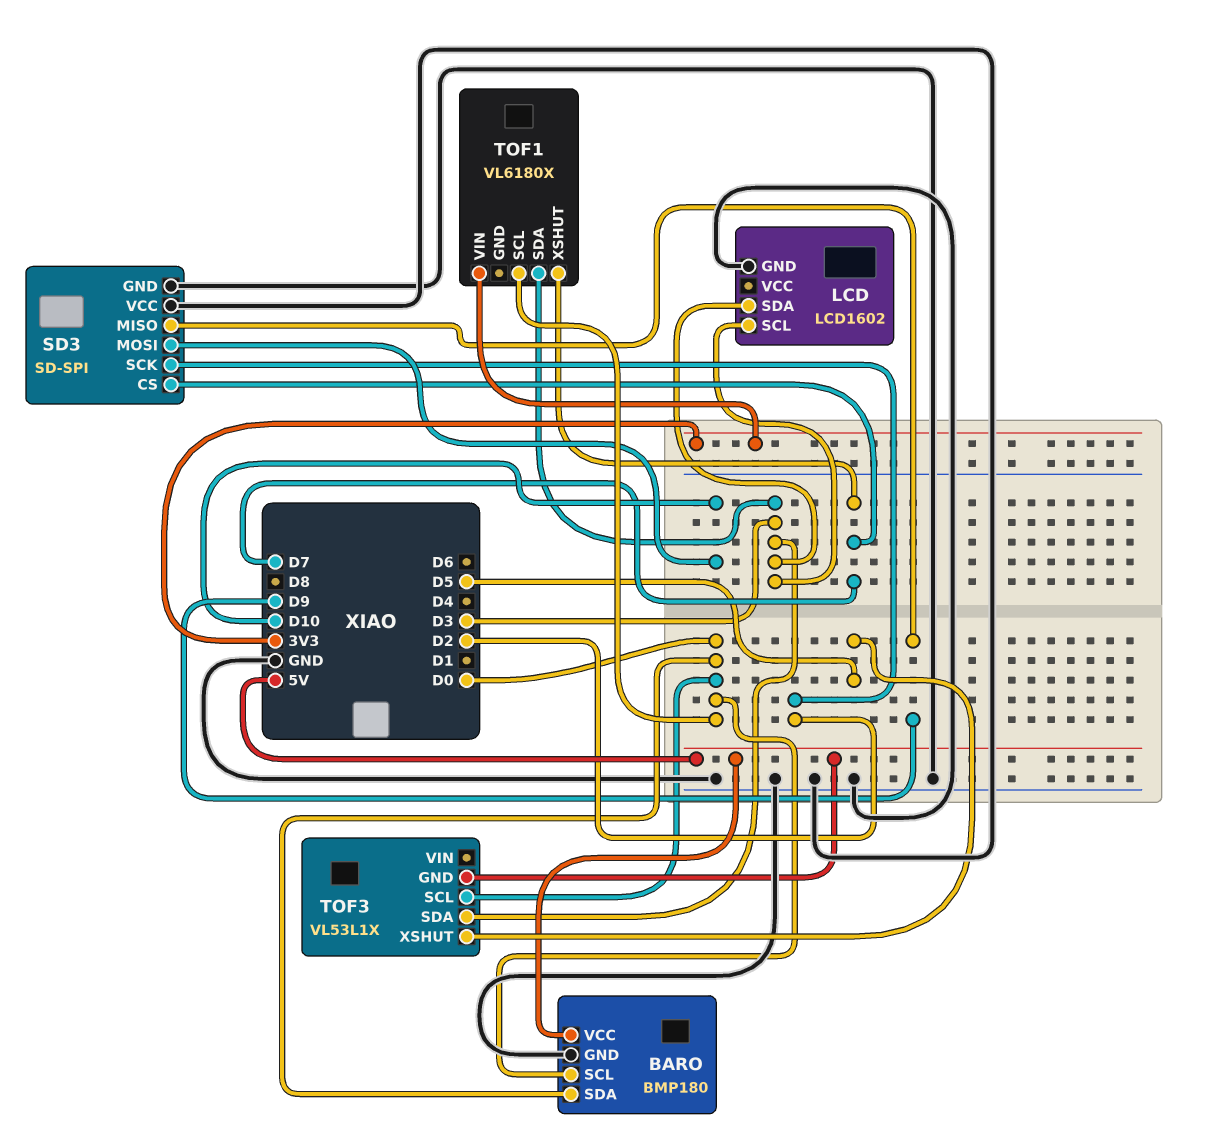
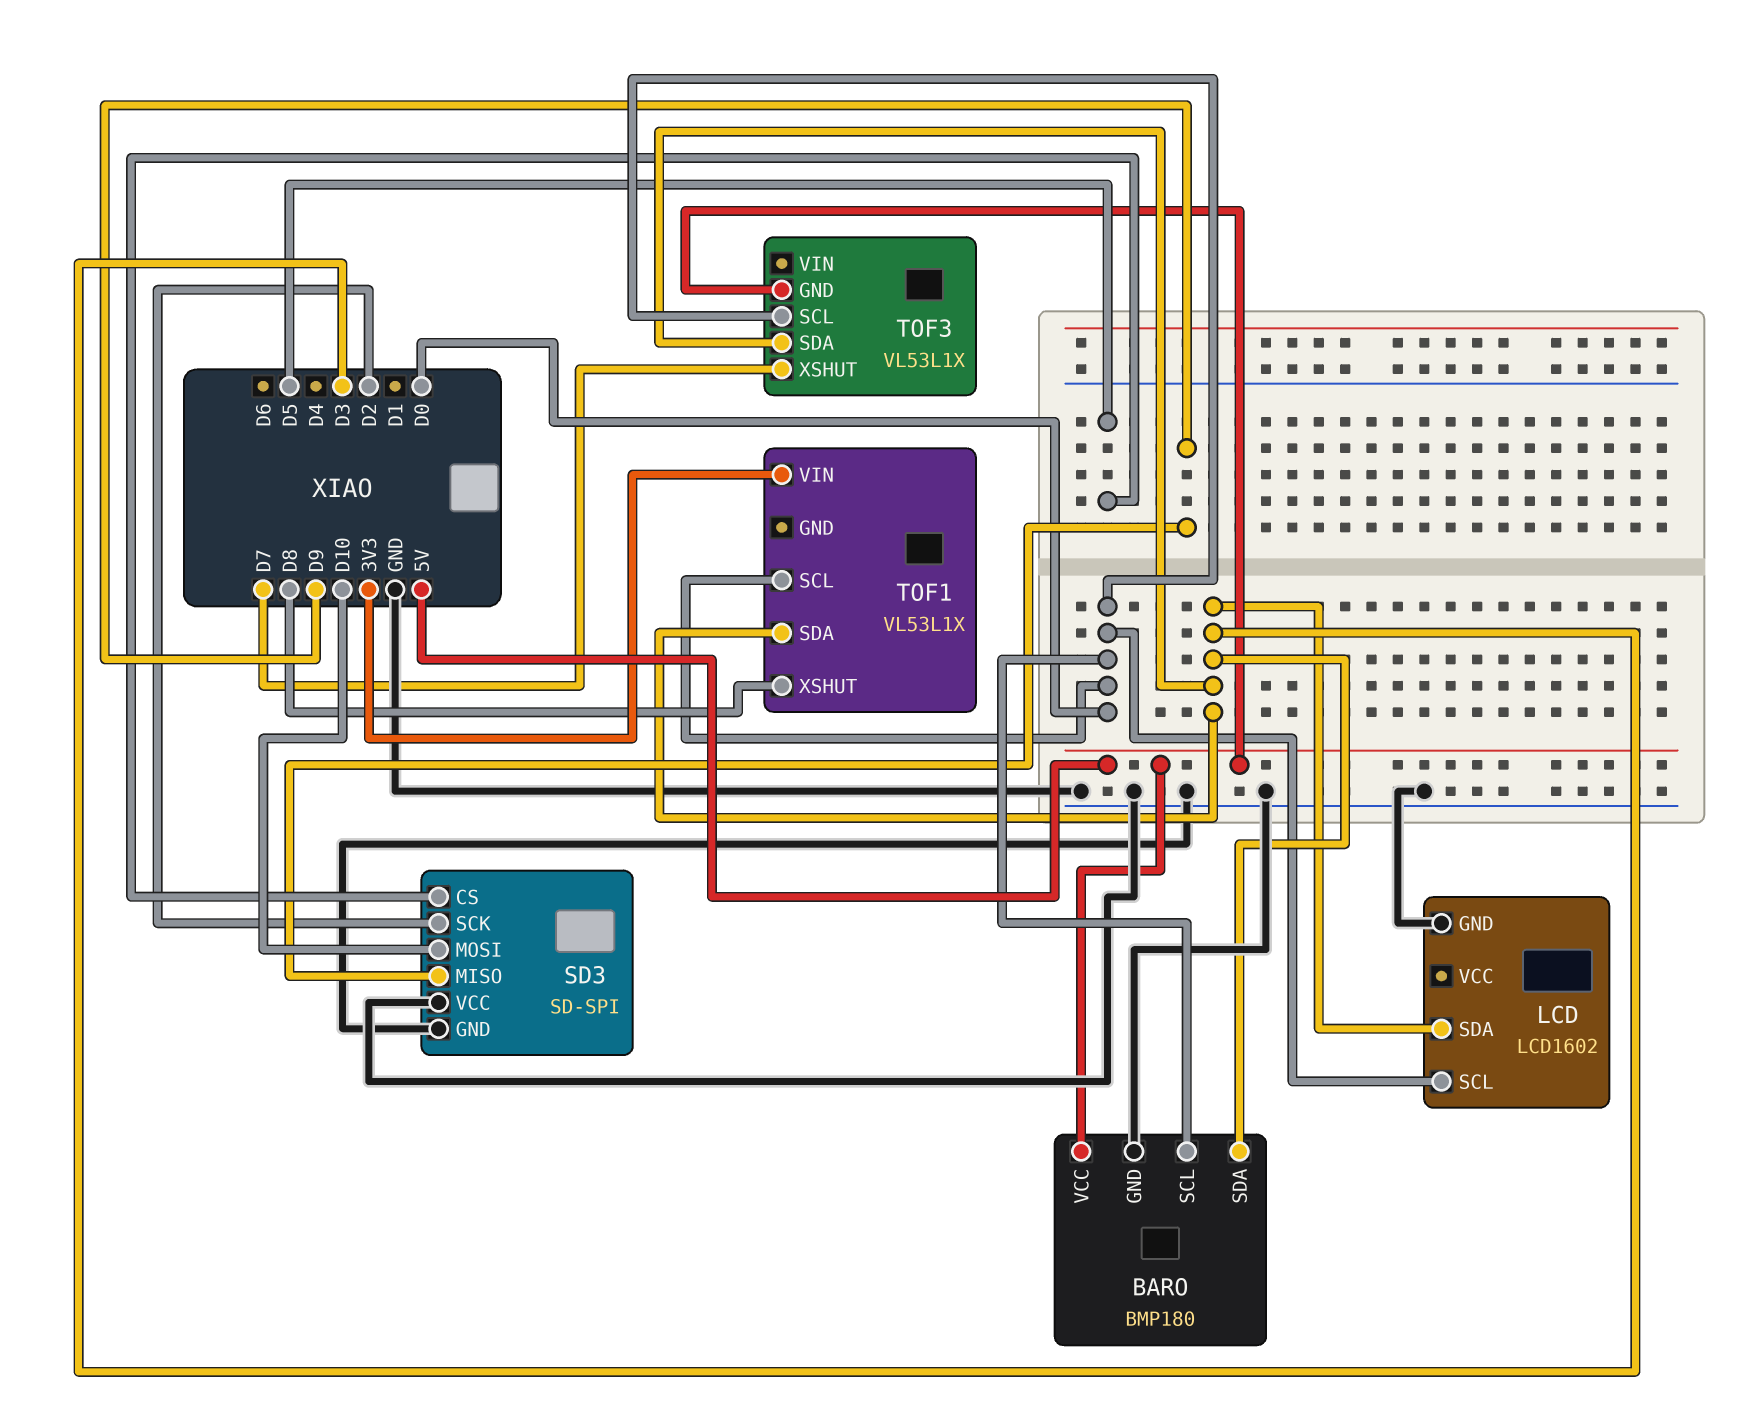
BARO pin SDA: D0 -> D3
LCD pin SCL: D3 -> D0
SD3 pin CS: D7 -> D5
TOF1: VL6180X -> VL53L1X
TOF1 pin XSHUT: D7 -> D8
TOF3 pin XSHUT: D5 -> D7

